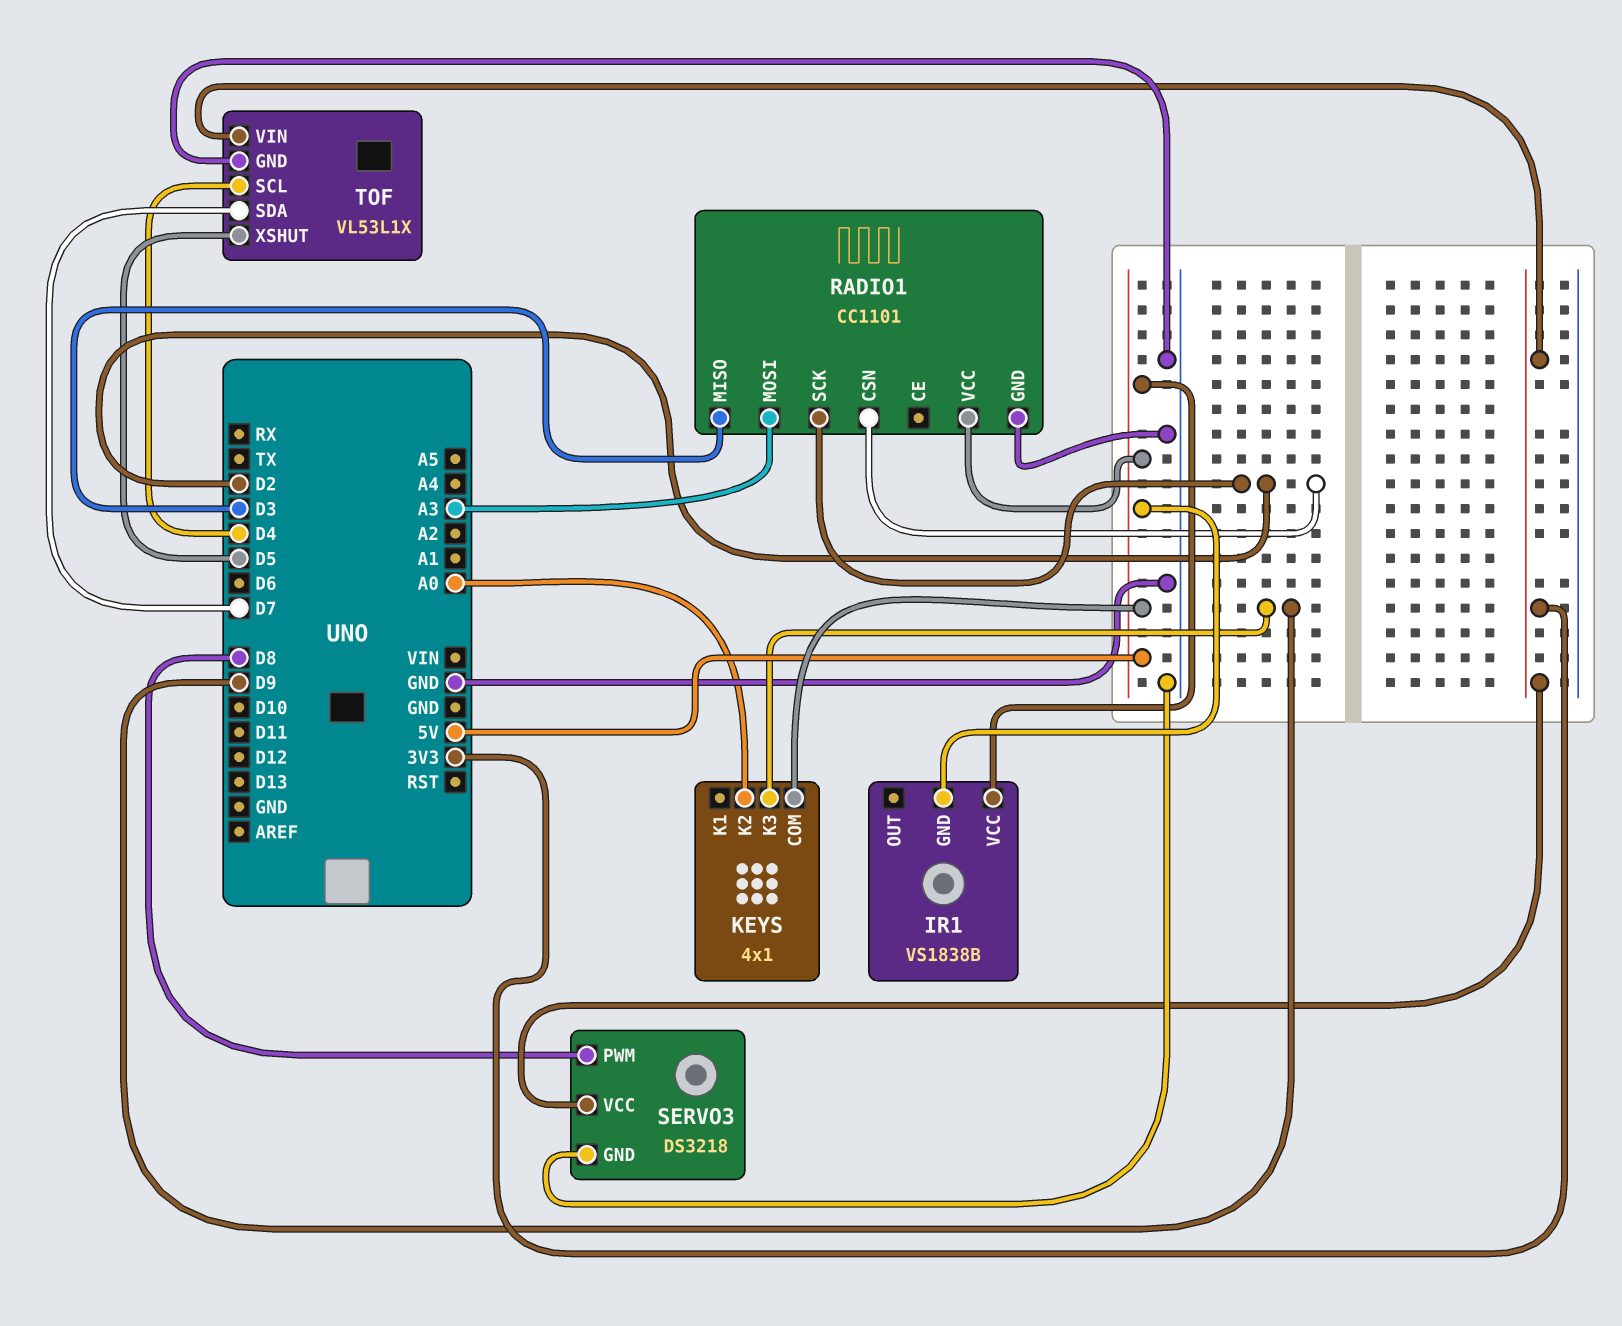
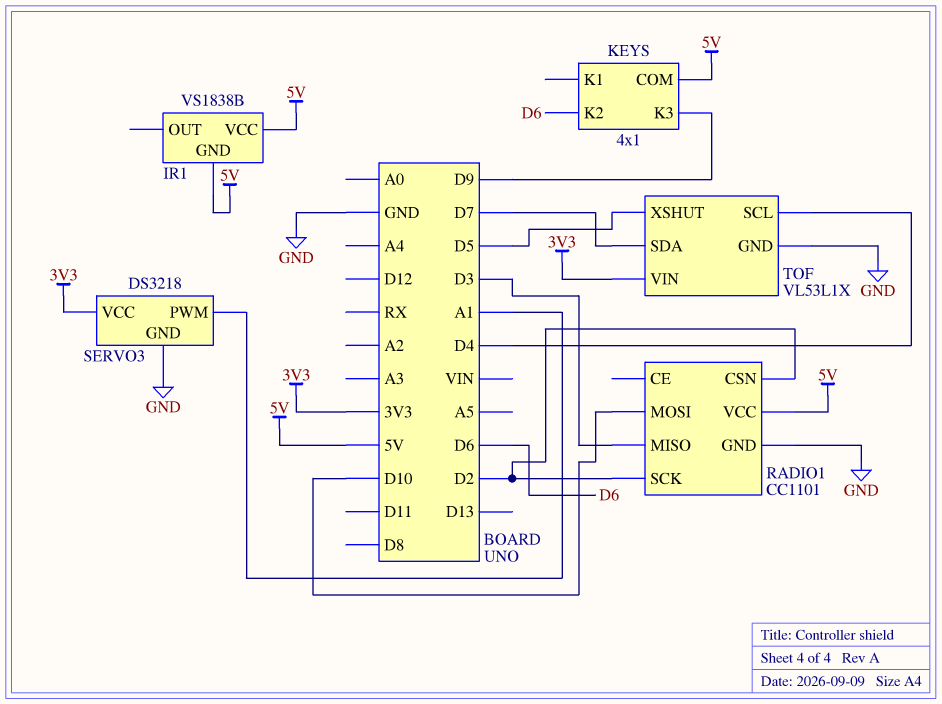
KEYS pin K2: A0 -> D6
RADIO1 pin MOSI: A3 -> D10
SERVO3 pin PWM: D8 -> A1

